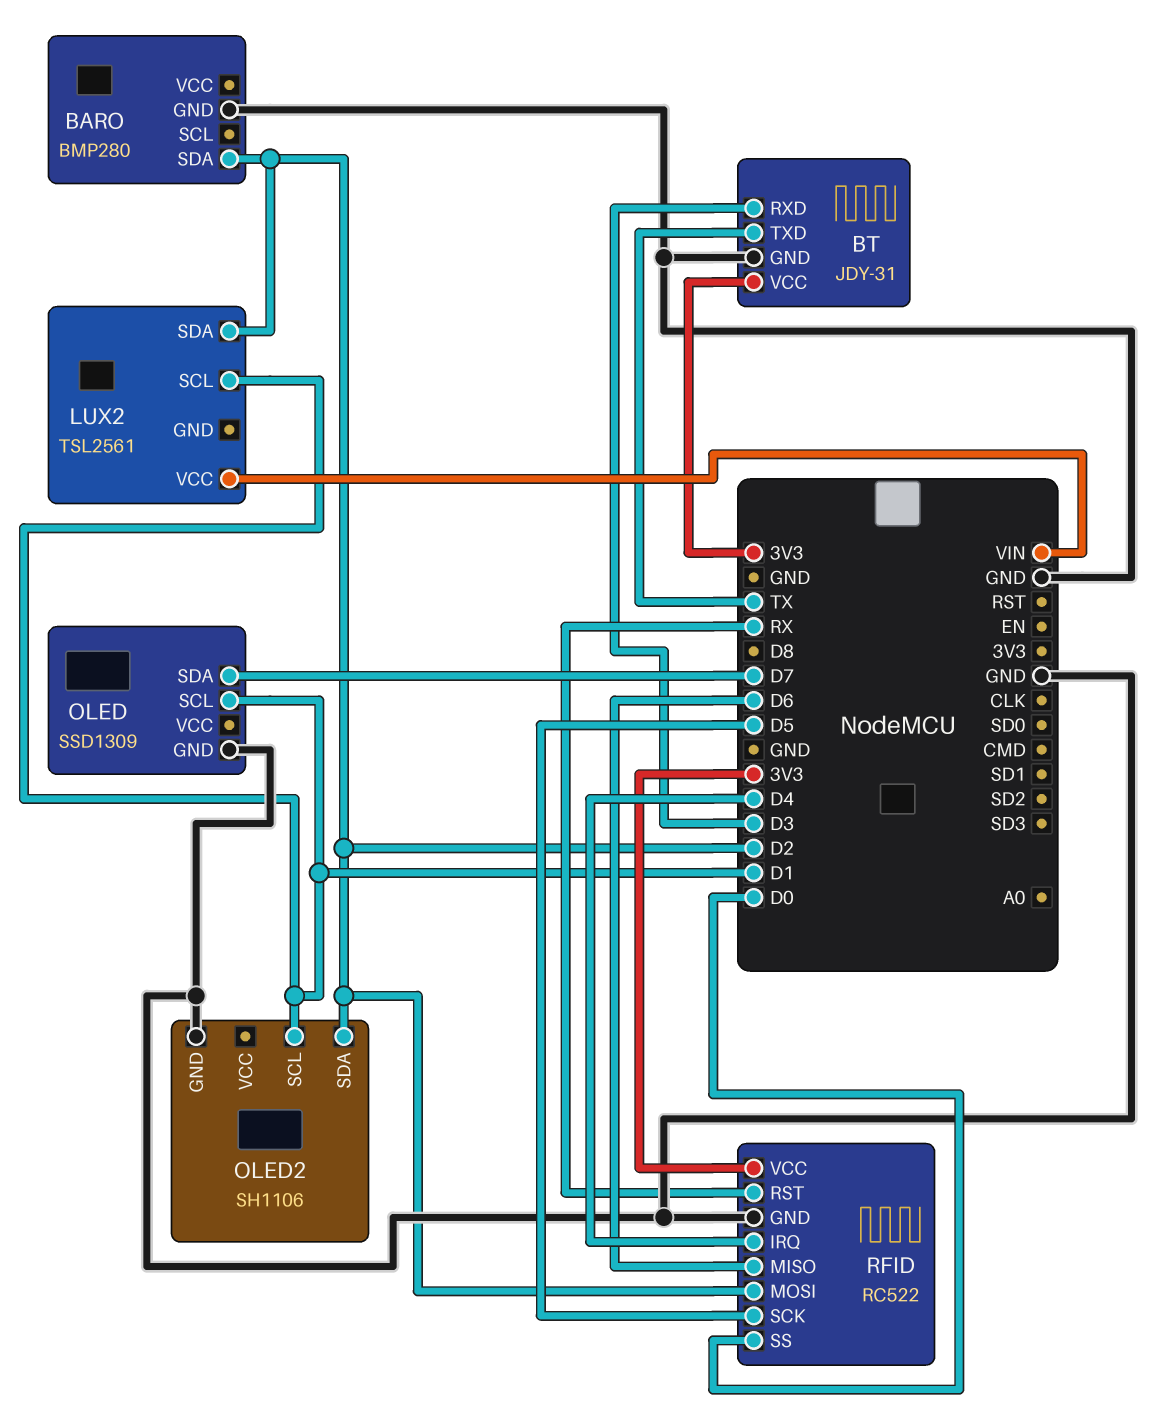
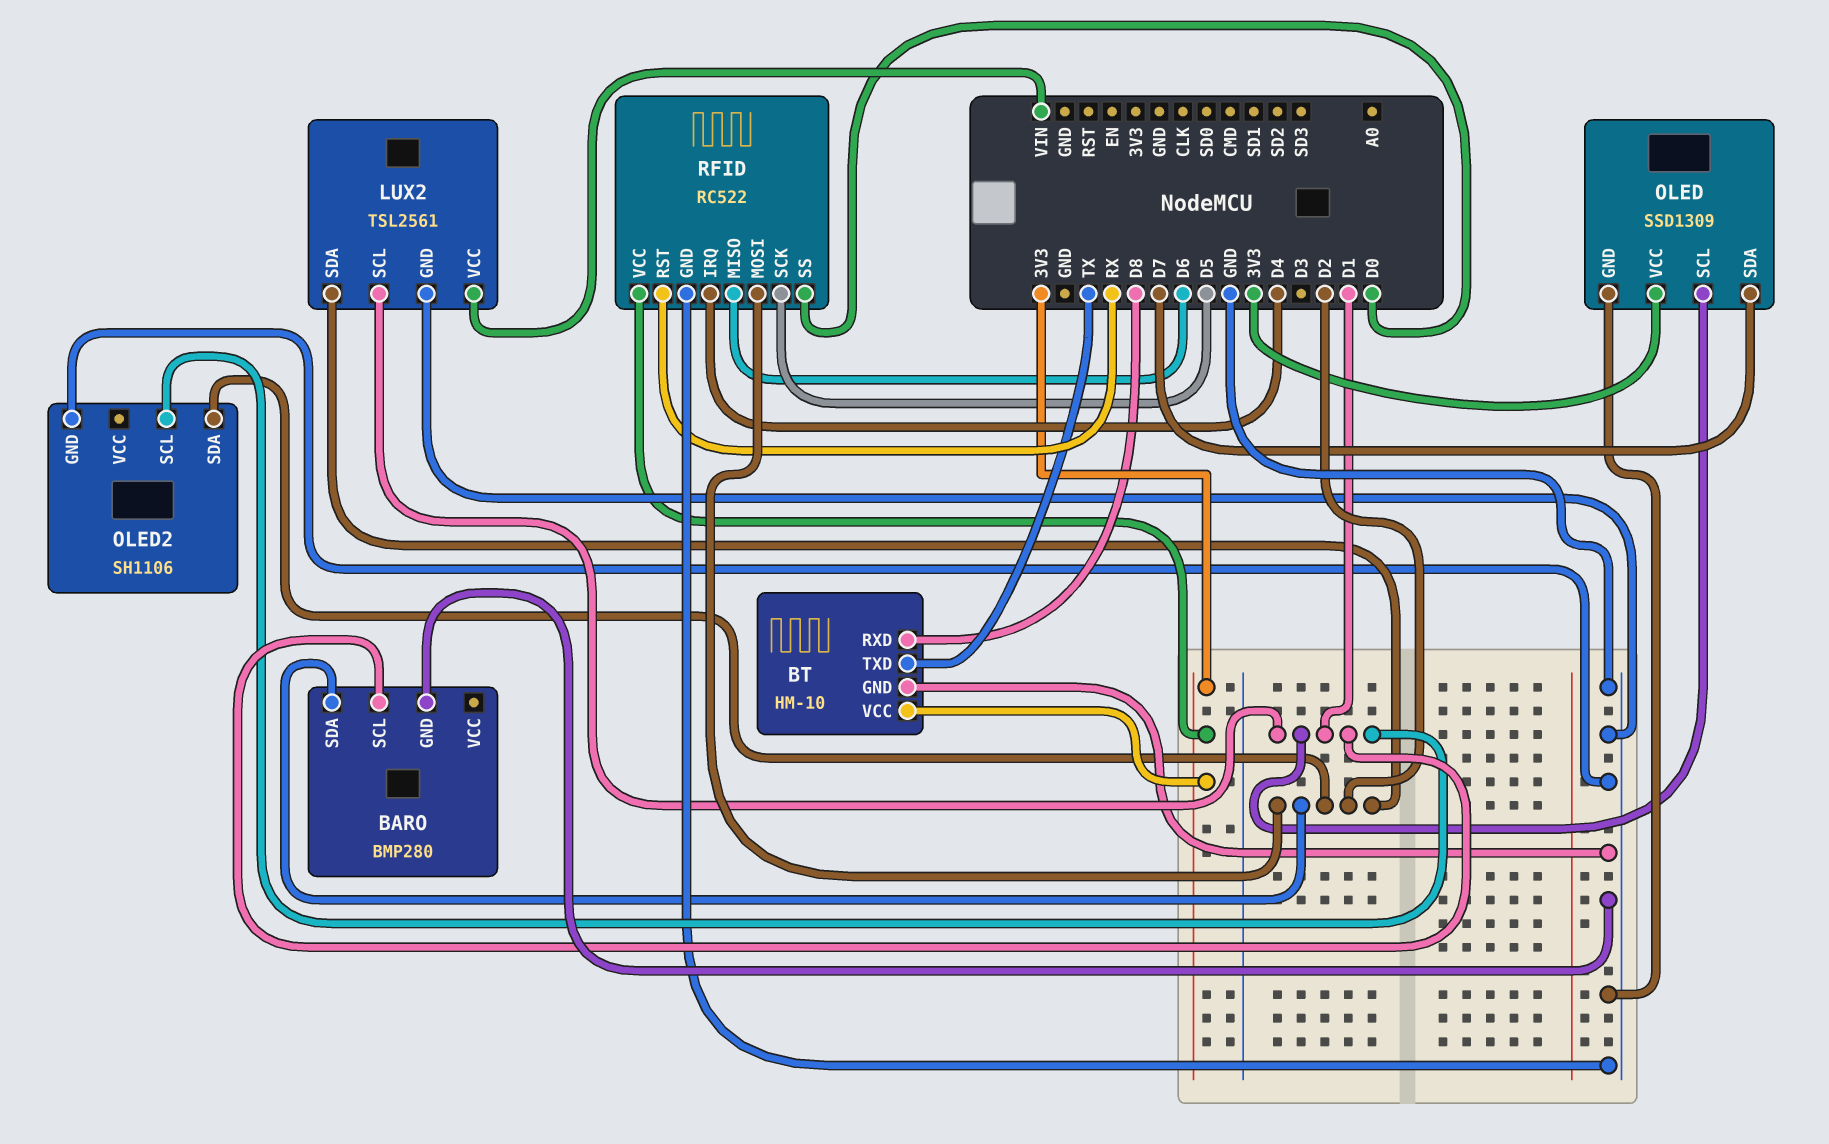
BARO pin SCL: none -> D1
BT: JDY-31 -> HM-10
BT pin RXD: D3 -> D8
LUX2 pin GND: none -> GND
OLED pin VCC: none -> 3V3

